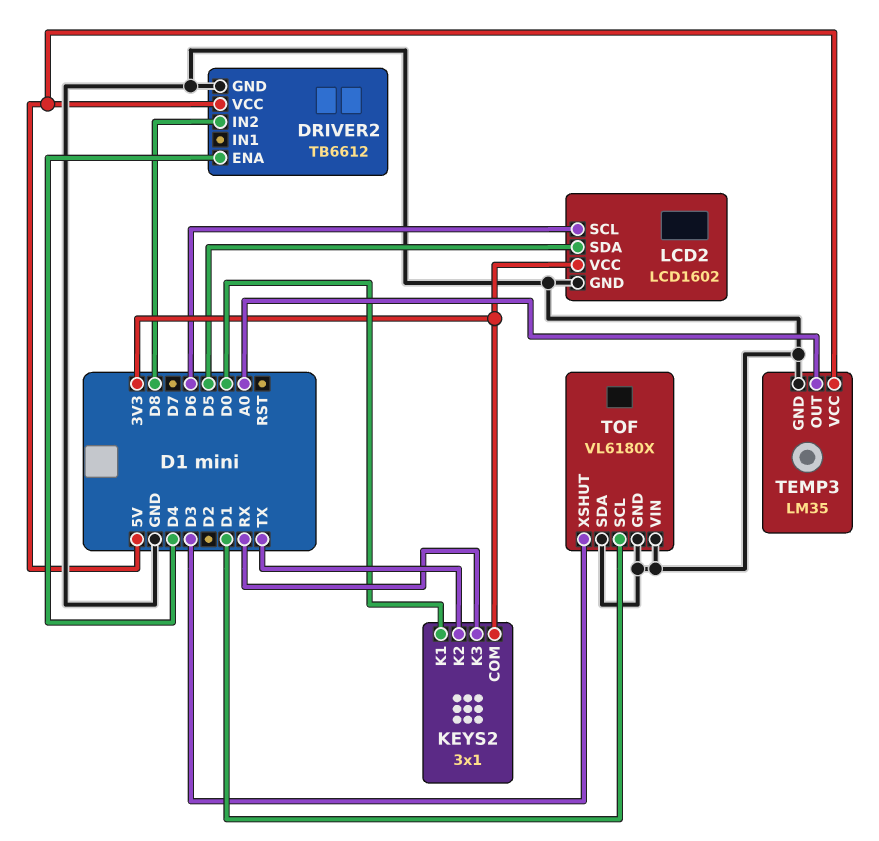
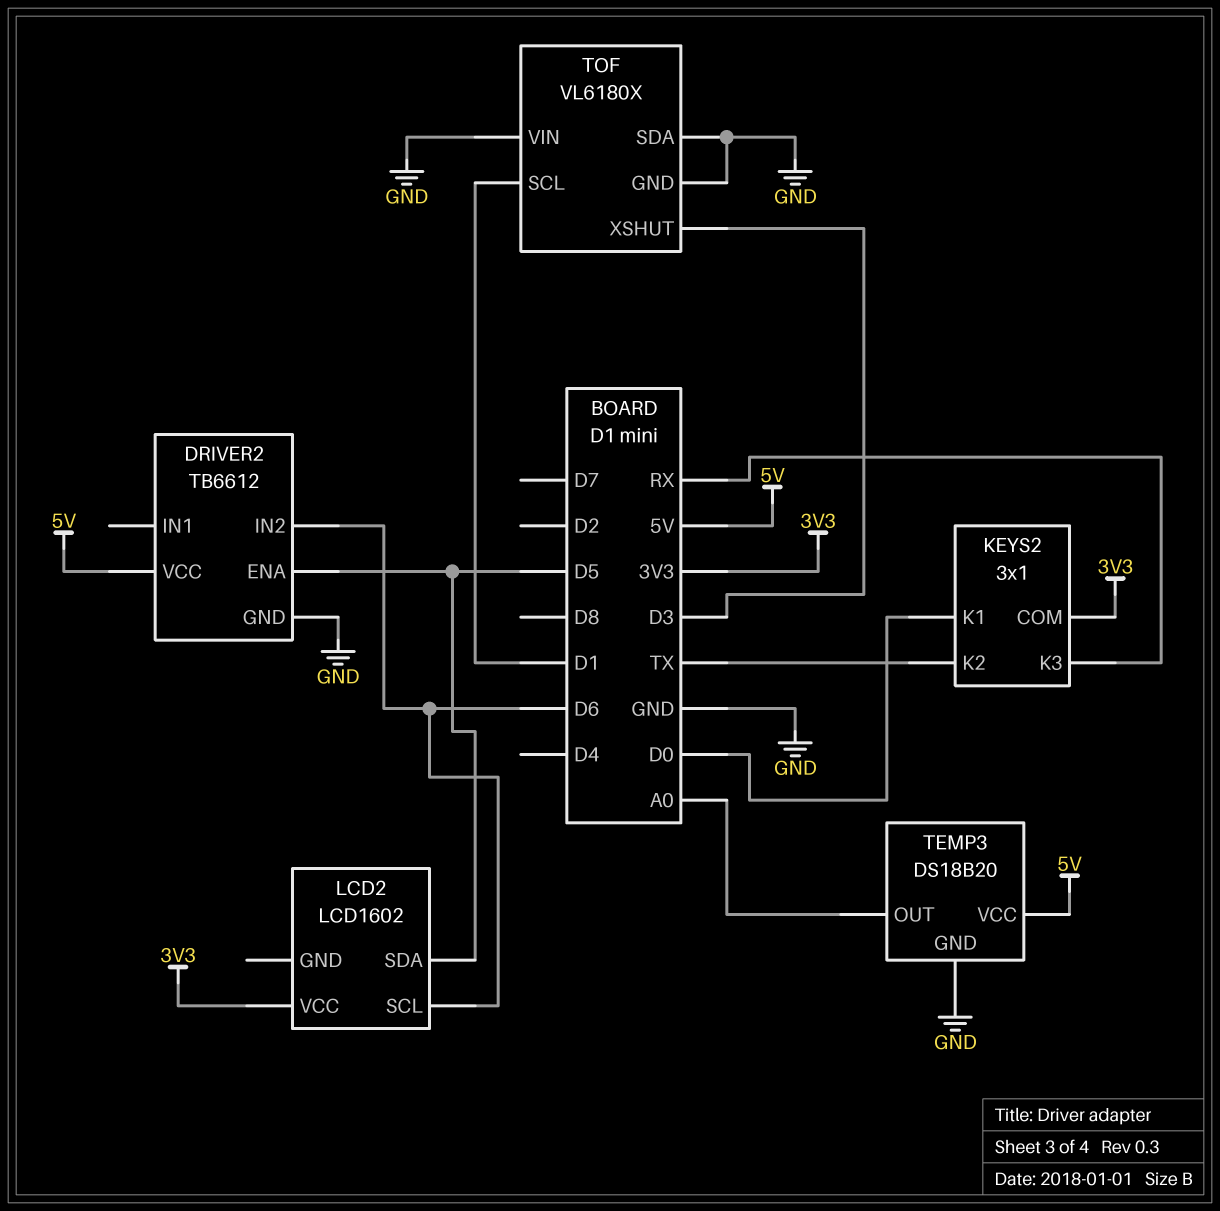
DRIVER2 pin ENA: D4 -> D5
DRIVER2 pin IN2: D8 -> D6
LCD2 pin GND: GND -> none
TEMP3: LM35 -> DS18B20

